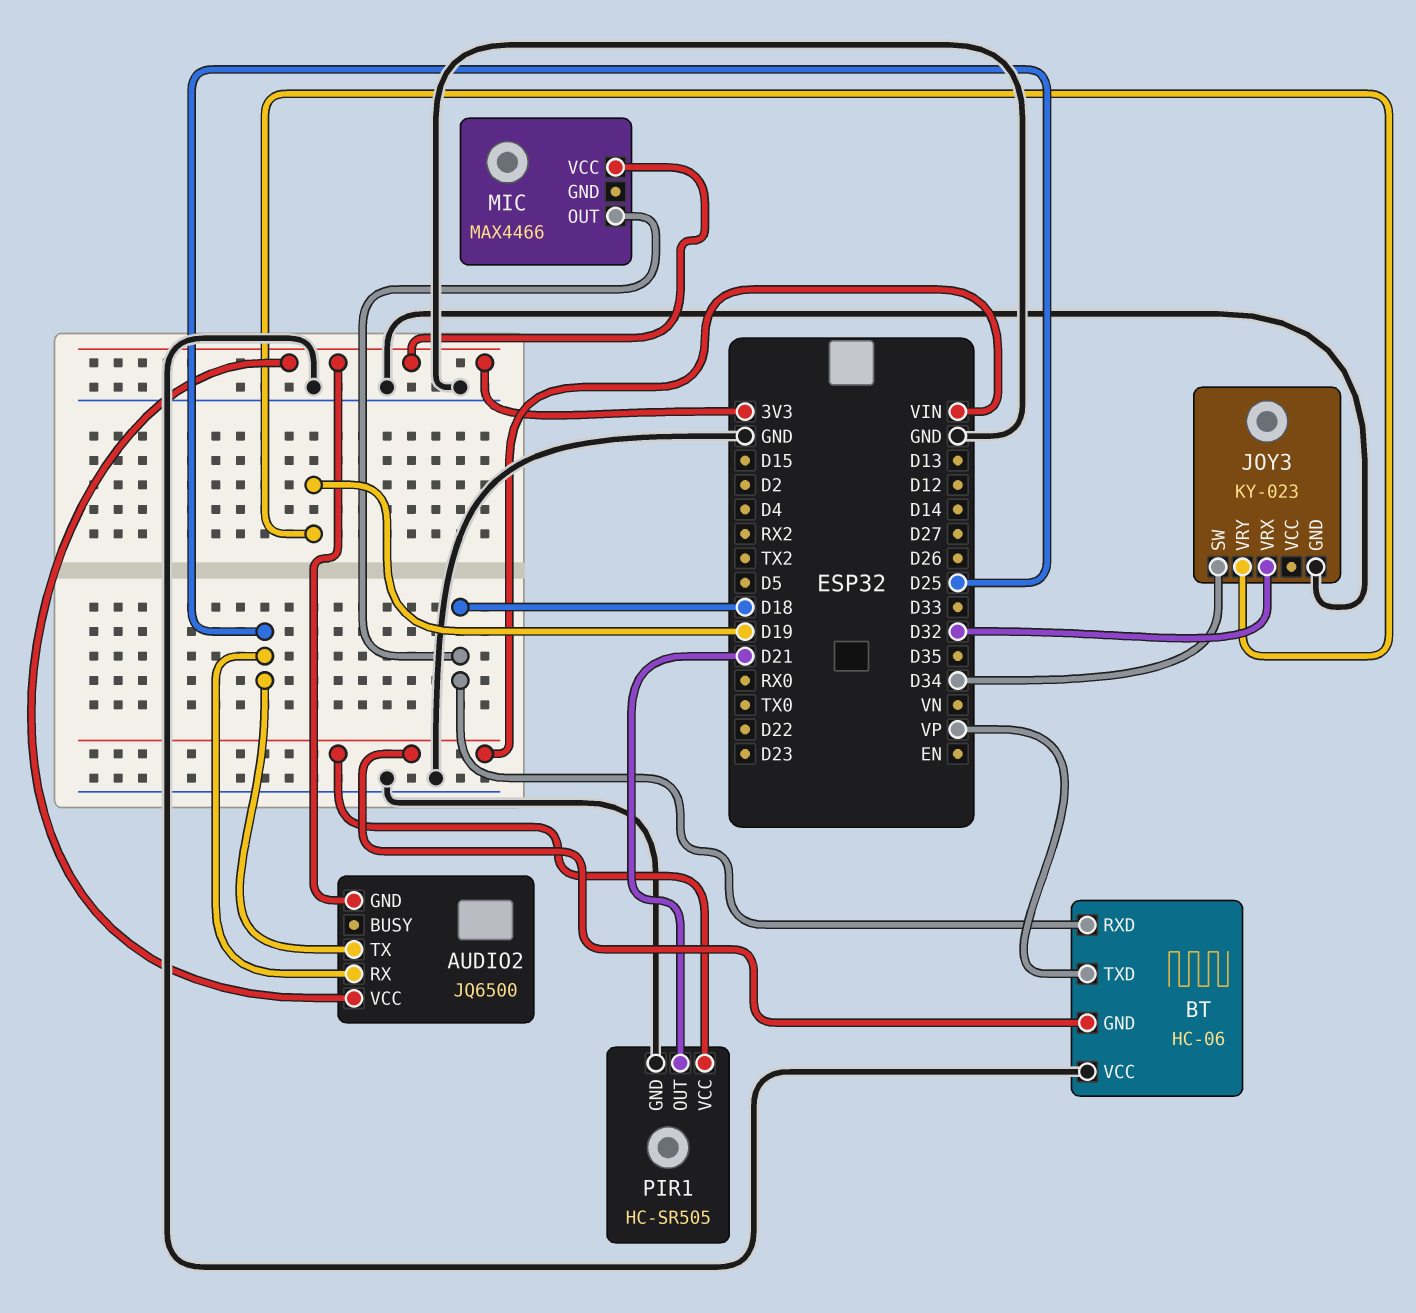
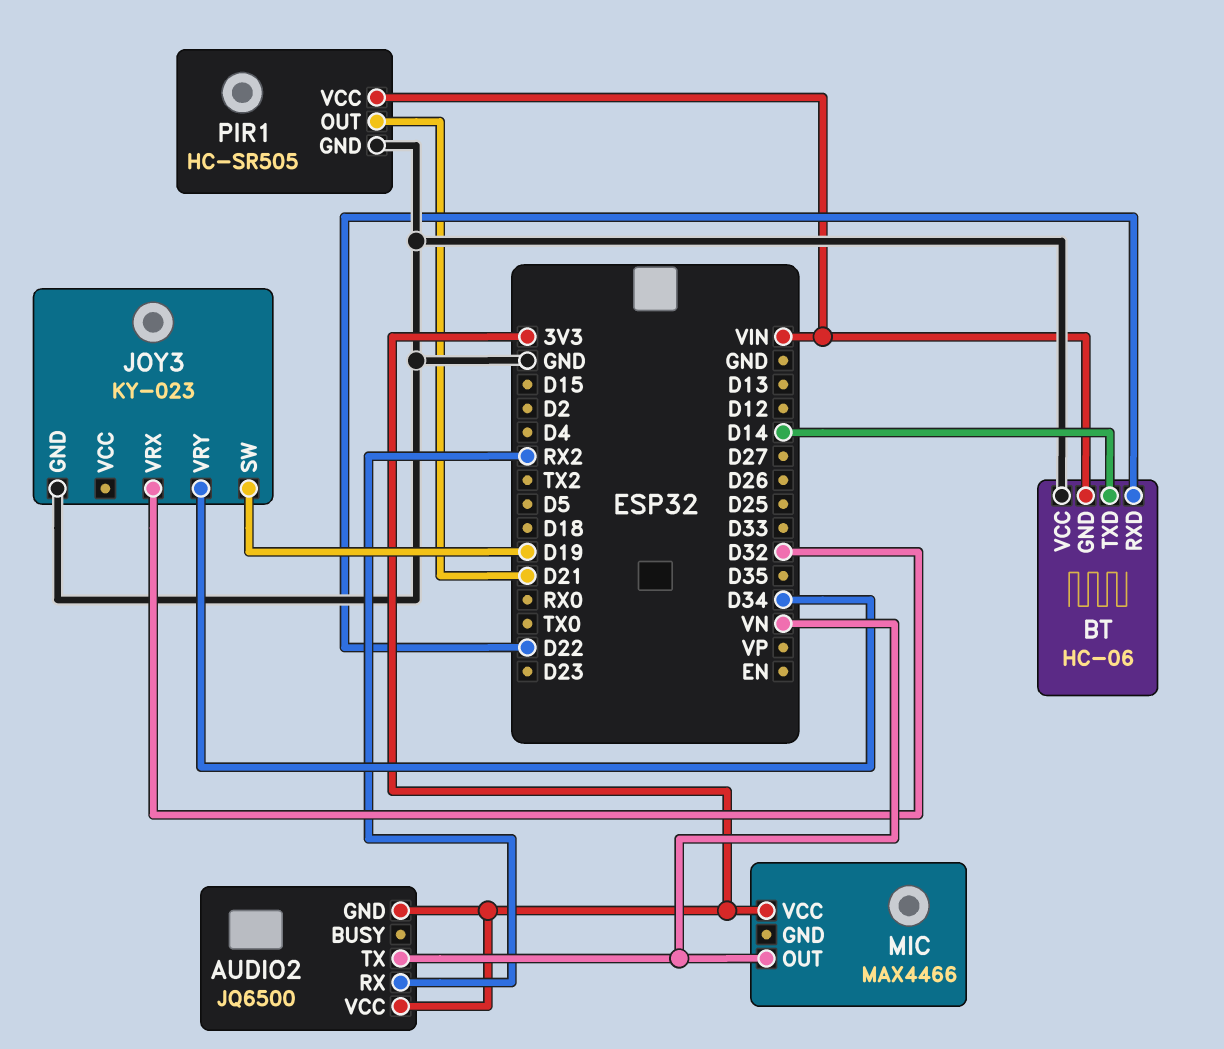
AUDIO2 pin RX: D25 -> RX2
AUDIO2 pin TX: D25 -> VN
BT pin RXD: D18 -> D22
BT pin TXD: VP -> D14
JOY3 pin SW: D34 -> D19
JOY3 pin VRY: D19 -> D34
MIC pin OUT: D18 -> VN

